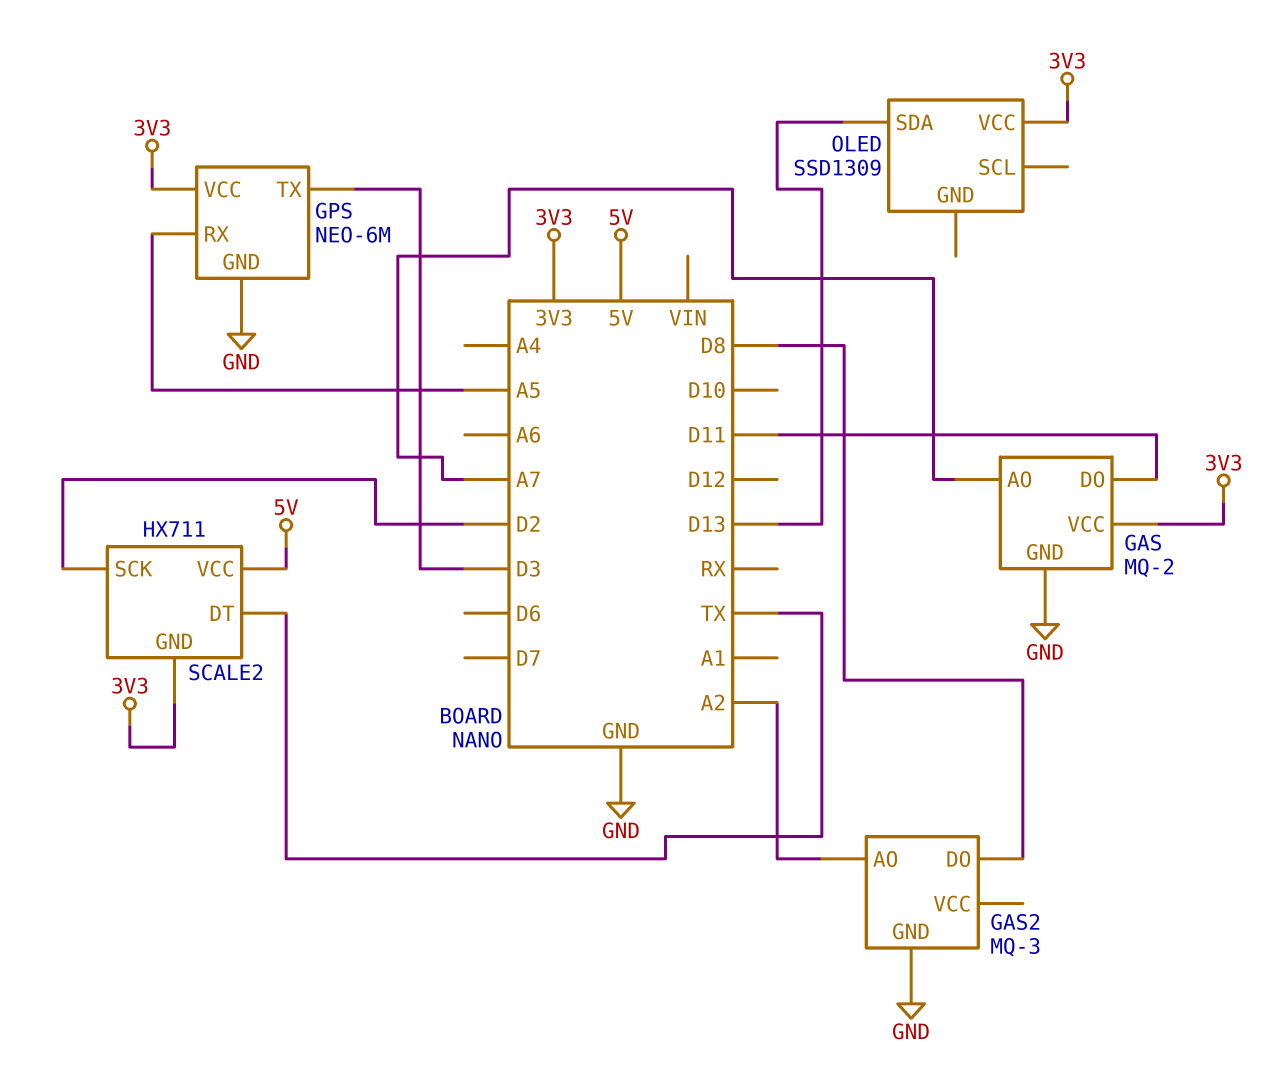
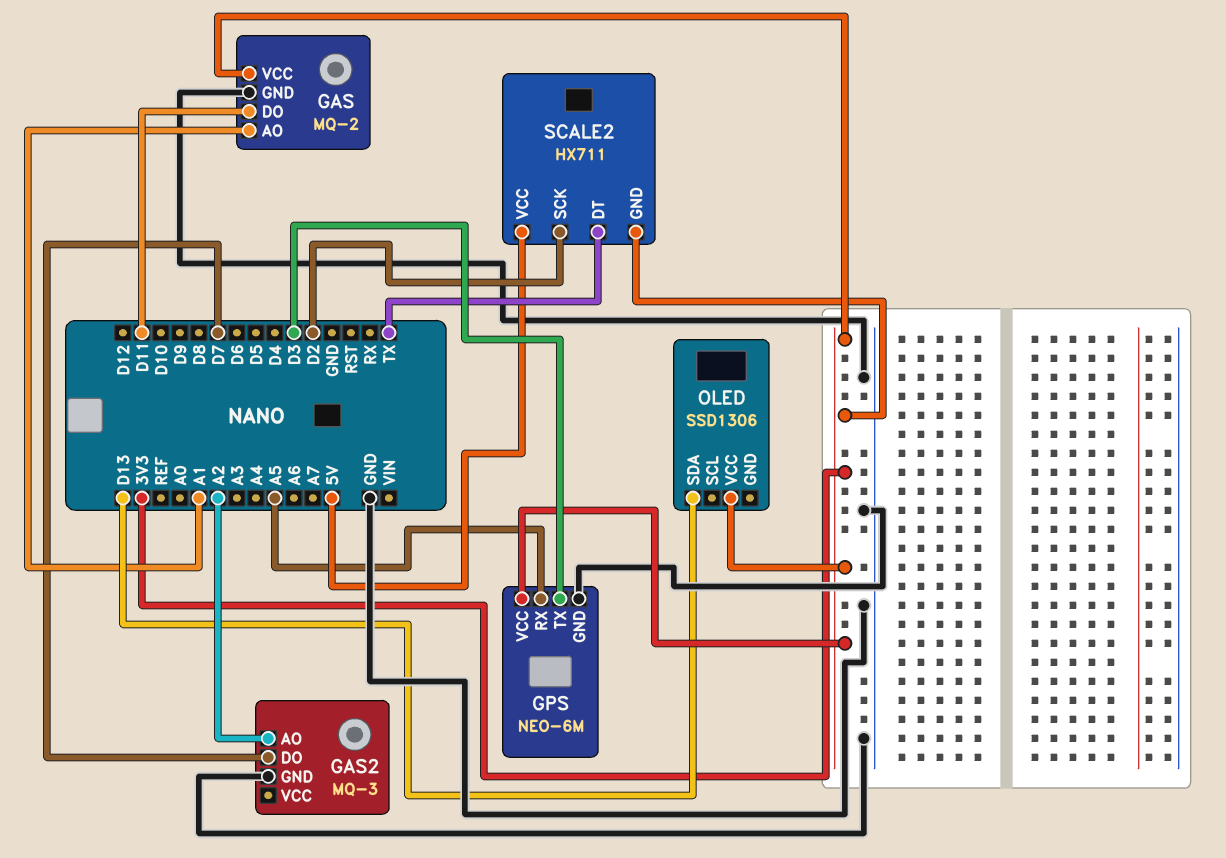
GAS pin AO: A7 -> A1
GAS2 pin DO: D8 -> D7
OLED: SSD1309 -> SSD1306

